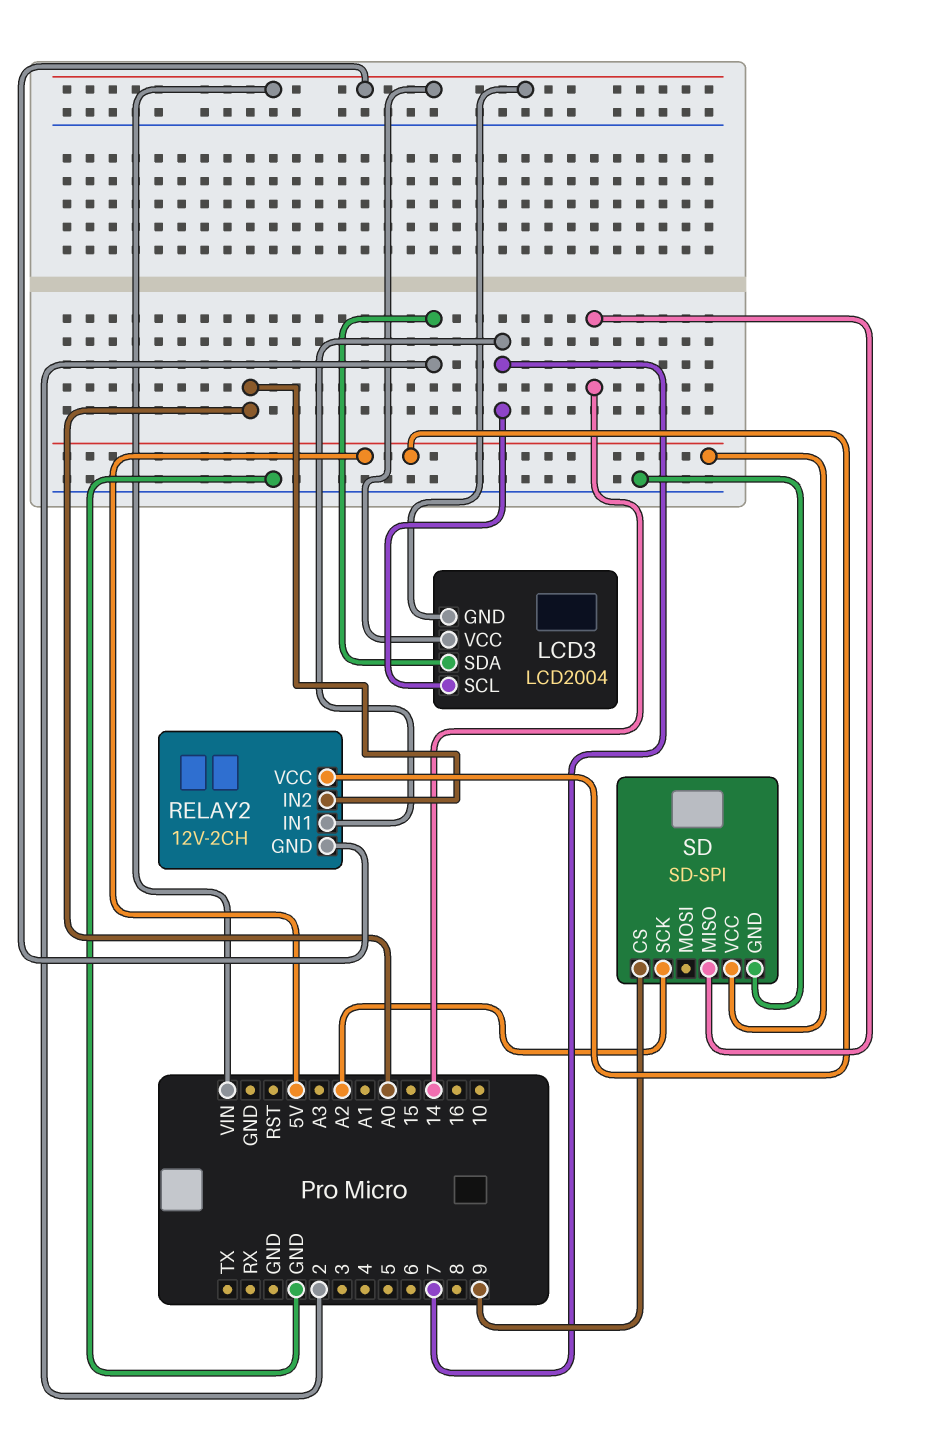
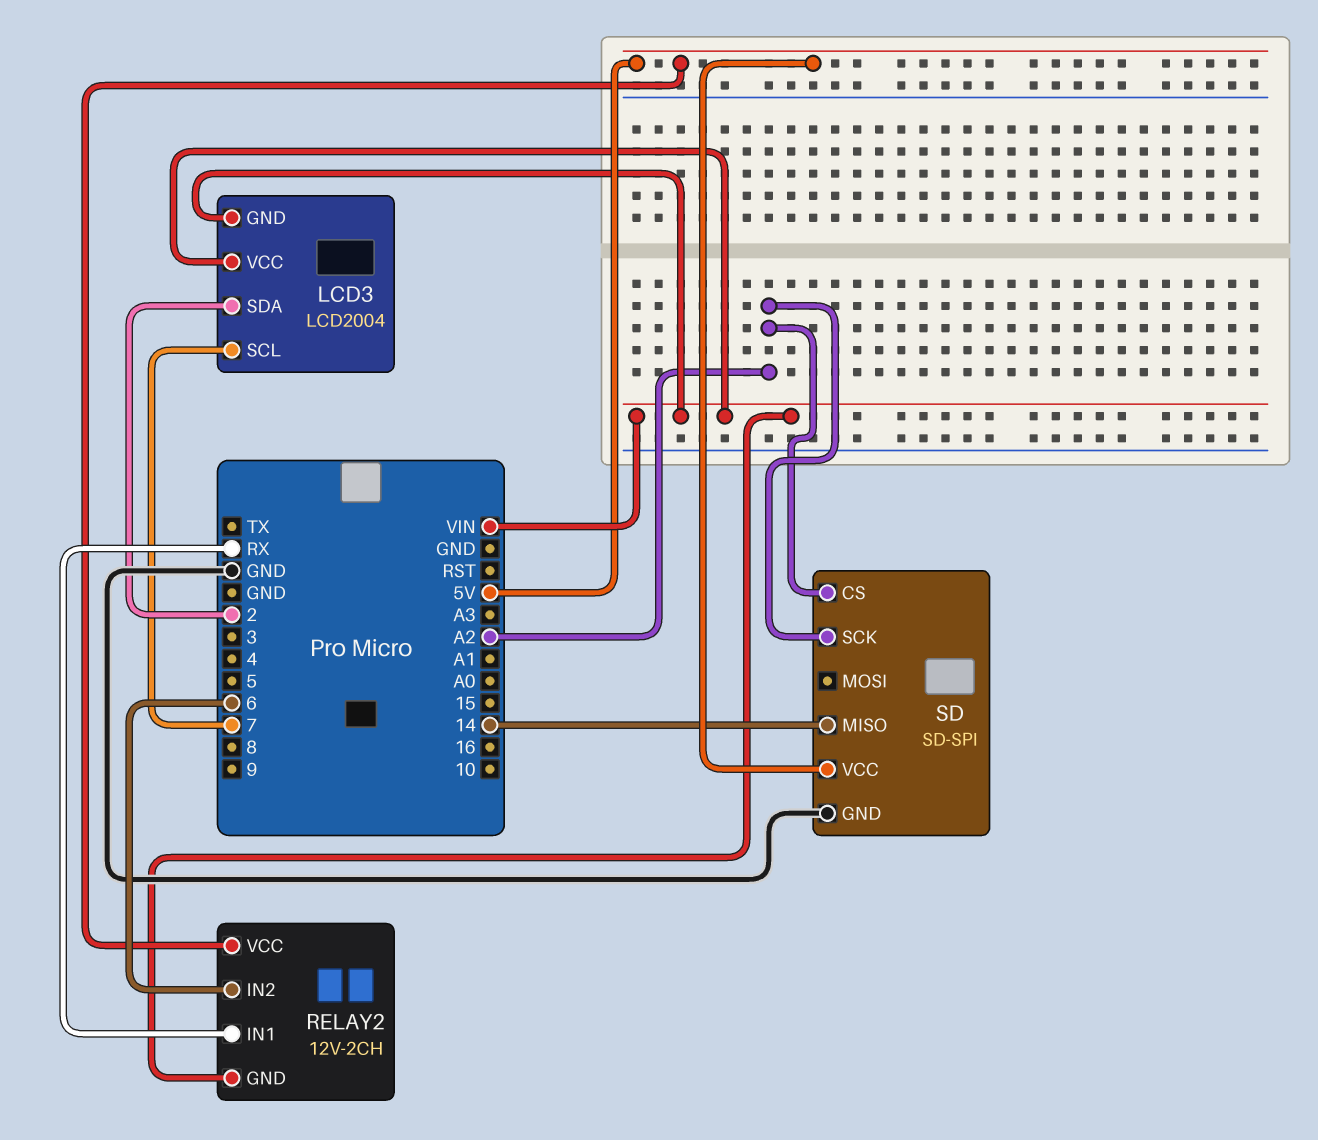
RELAY2 pin IN1: 7 -> RX
RELAY2 pin IN2: A0 -> 6
SD pin CS: 9 -> A2

